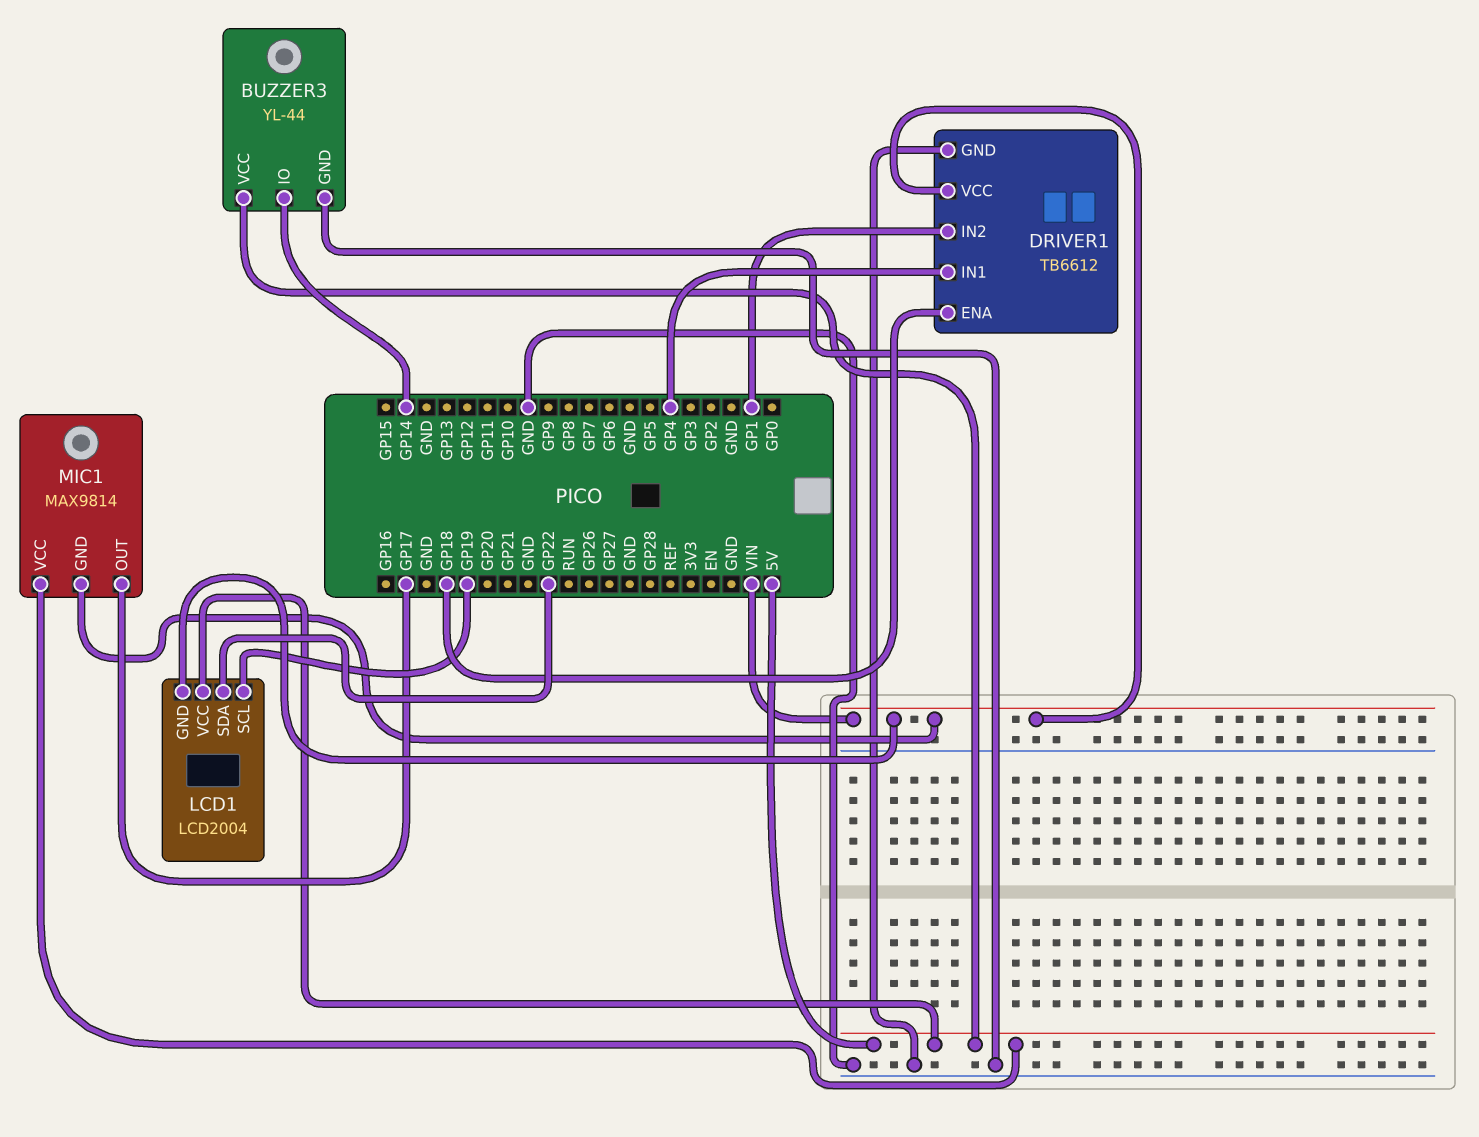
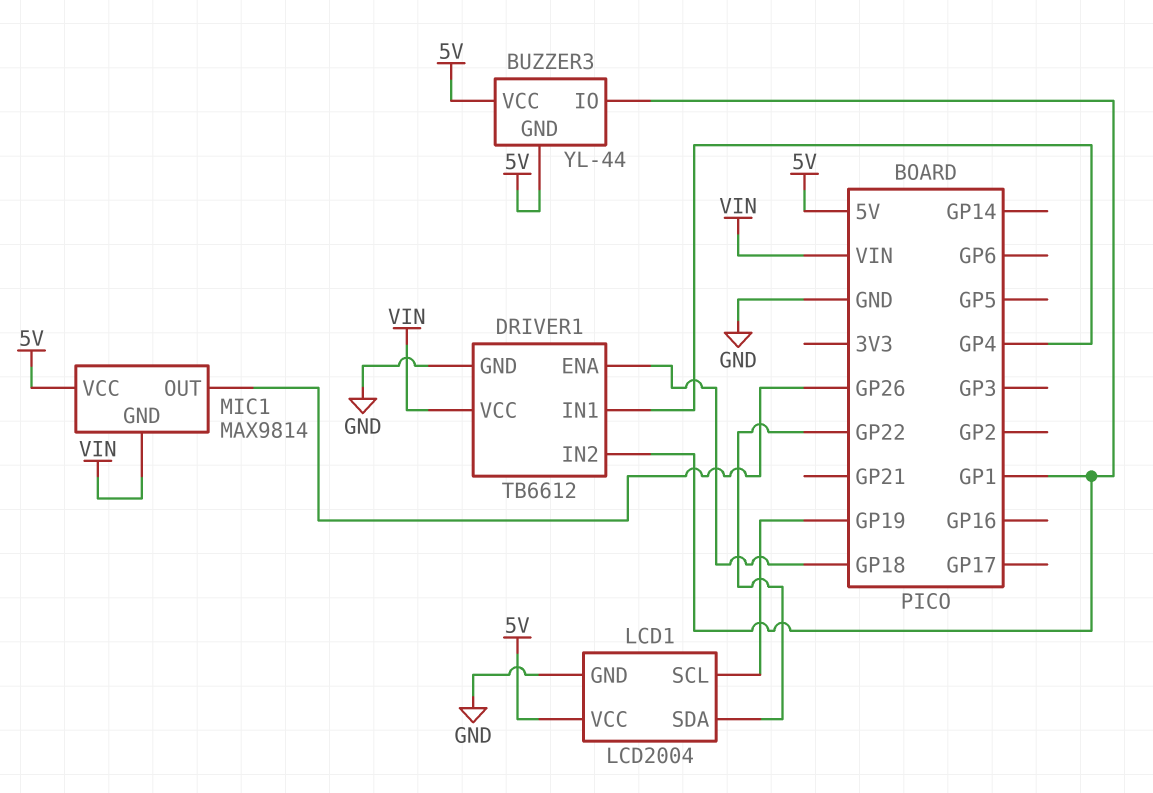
BUZZER3 pin GND: GND -> 5V
BUZZER3 pin IO: GP14 -> GP1
LCD1 pin GND: VIN -> GND
MIC1 pin OUT: GP17 -> GP26

